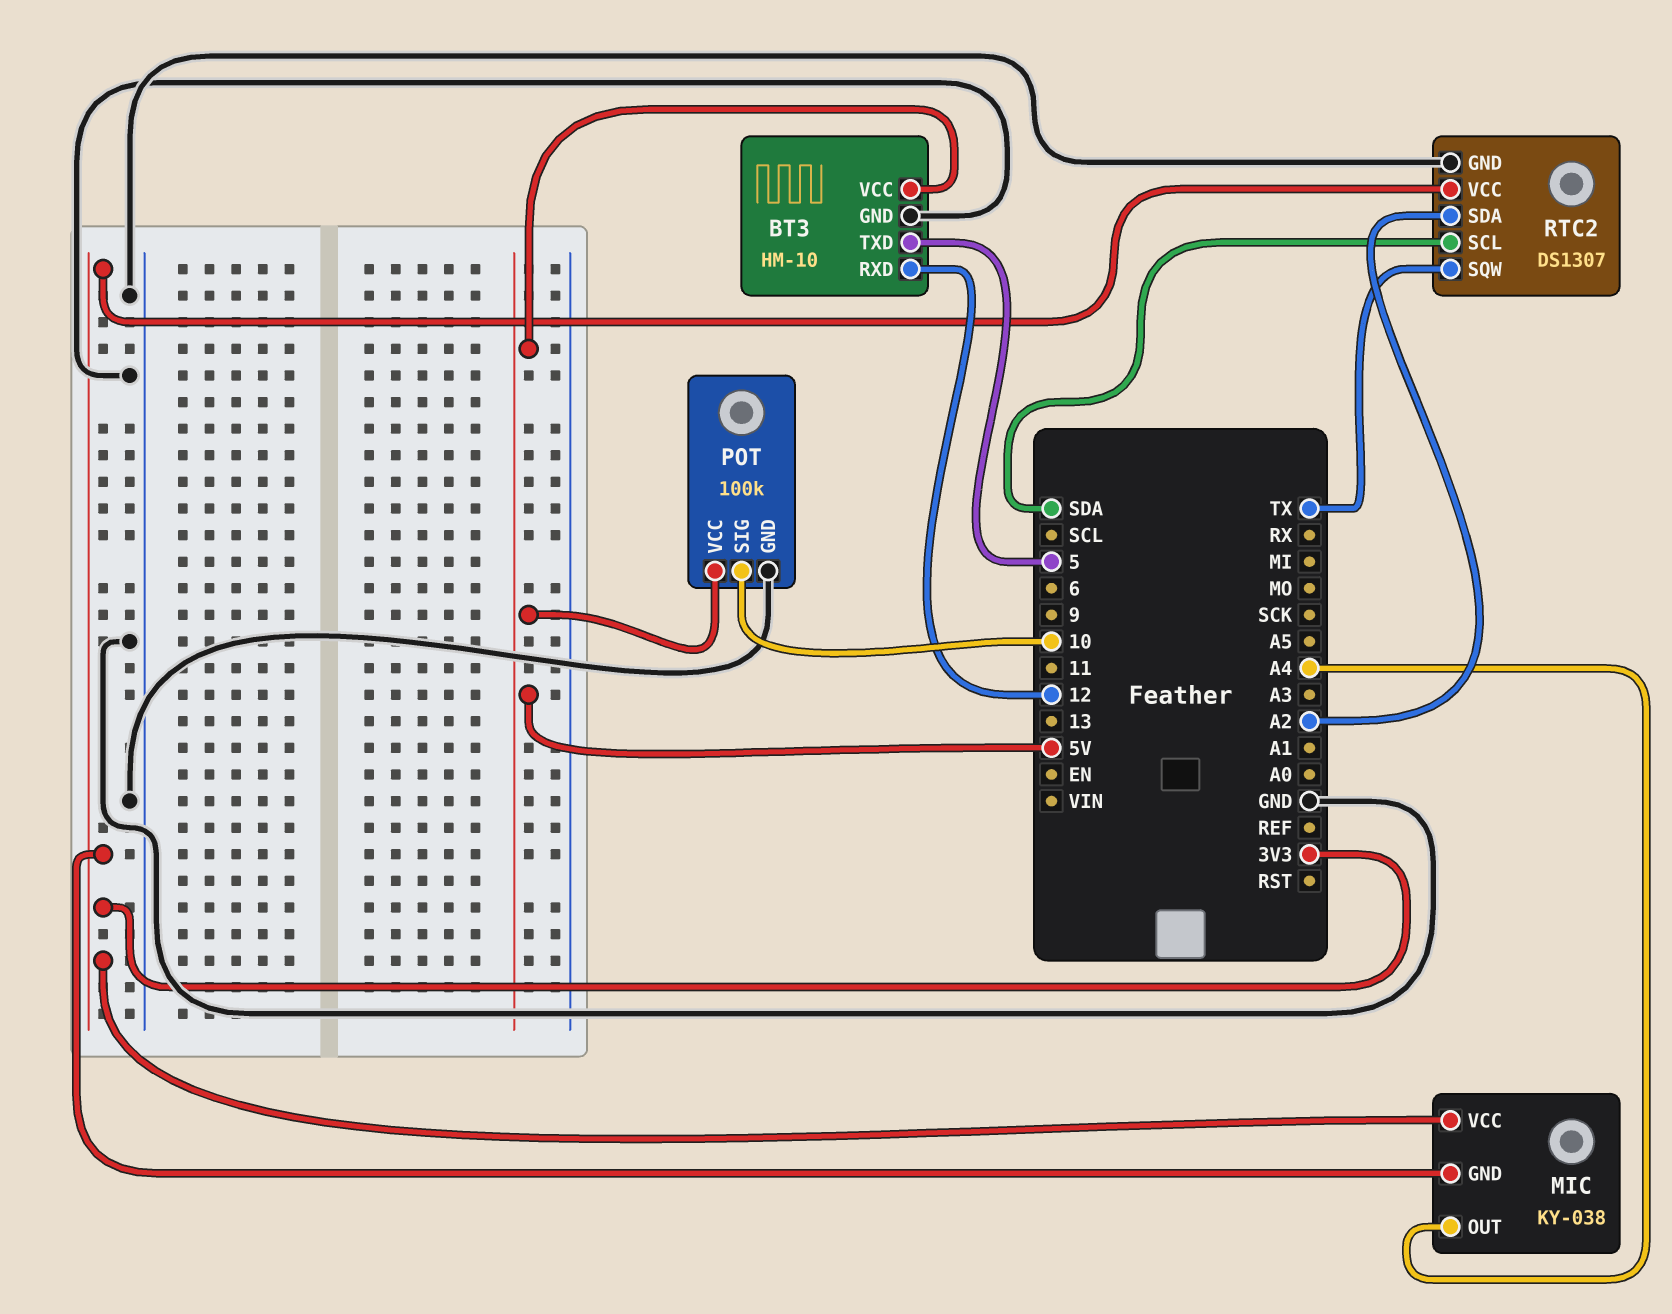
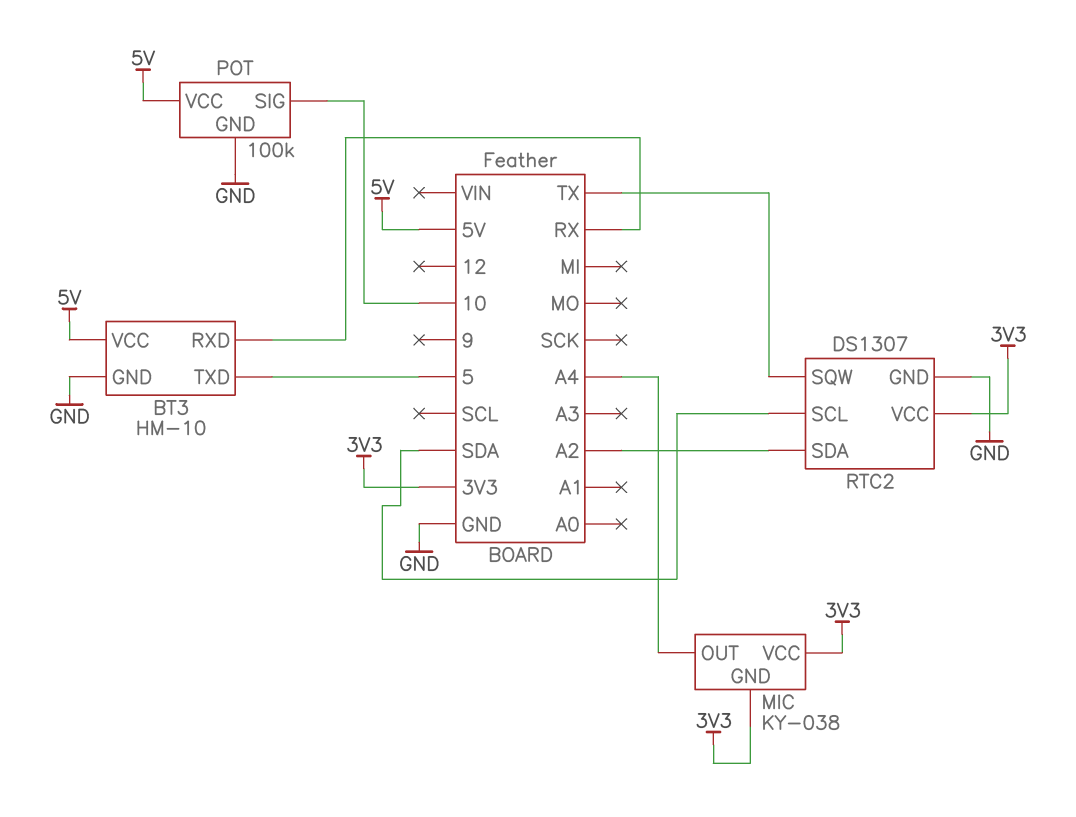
BT3 pin RXD: 12 -> RX

